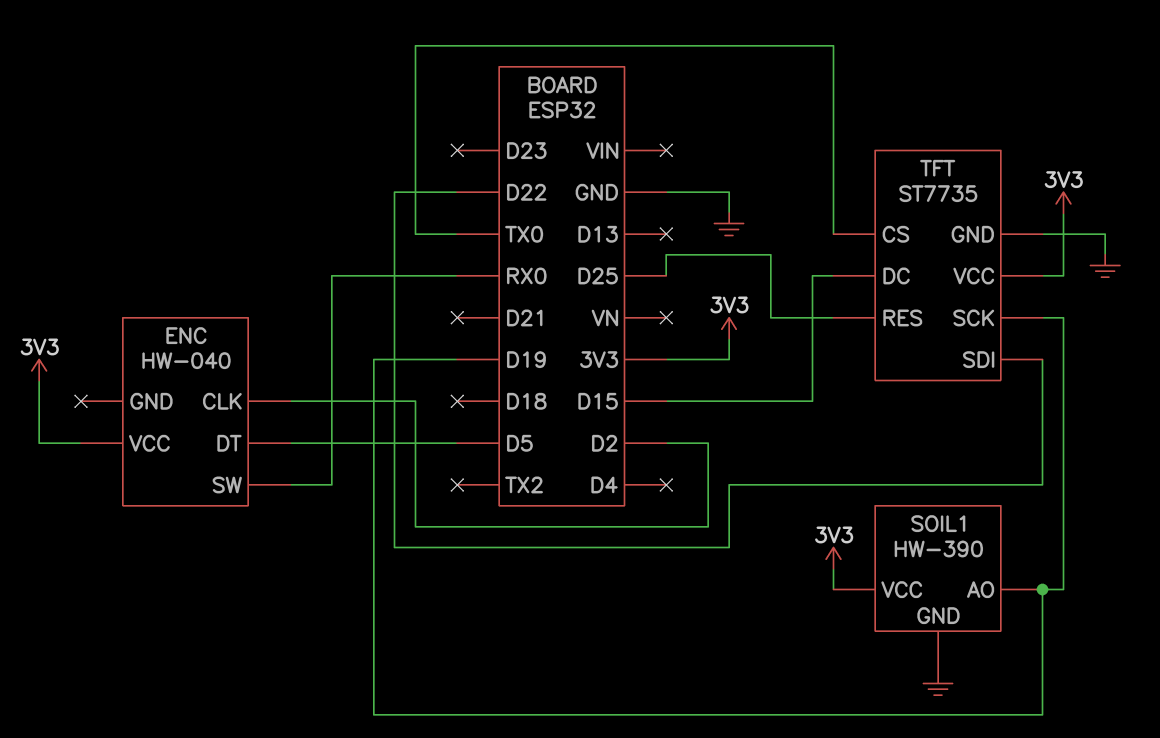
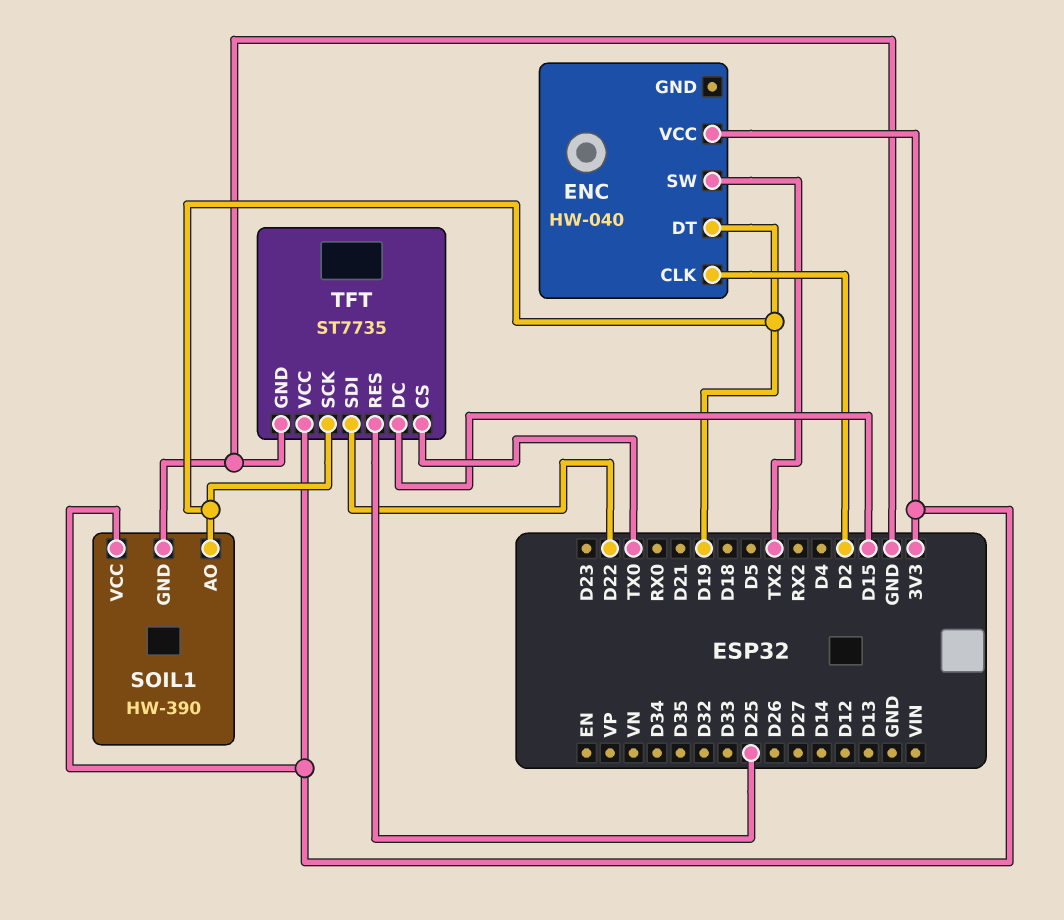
ENC pin DT: D5 -> D19
ENC pin SW: RX0 -> TX2

